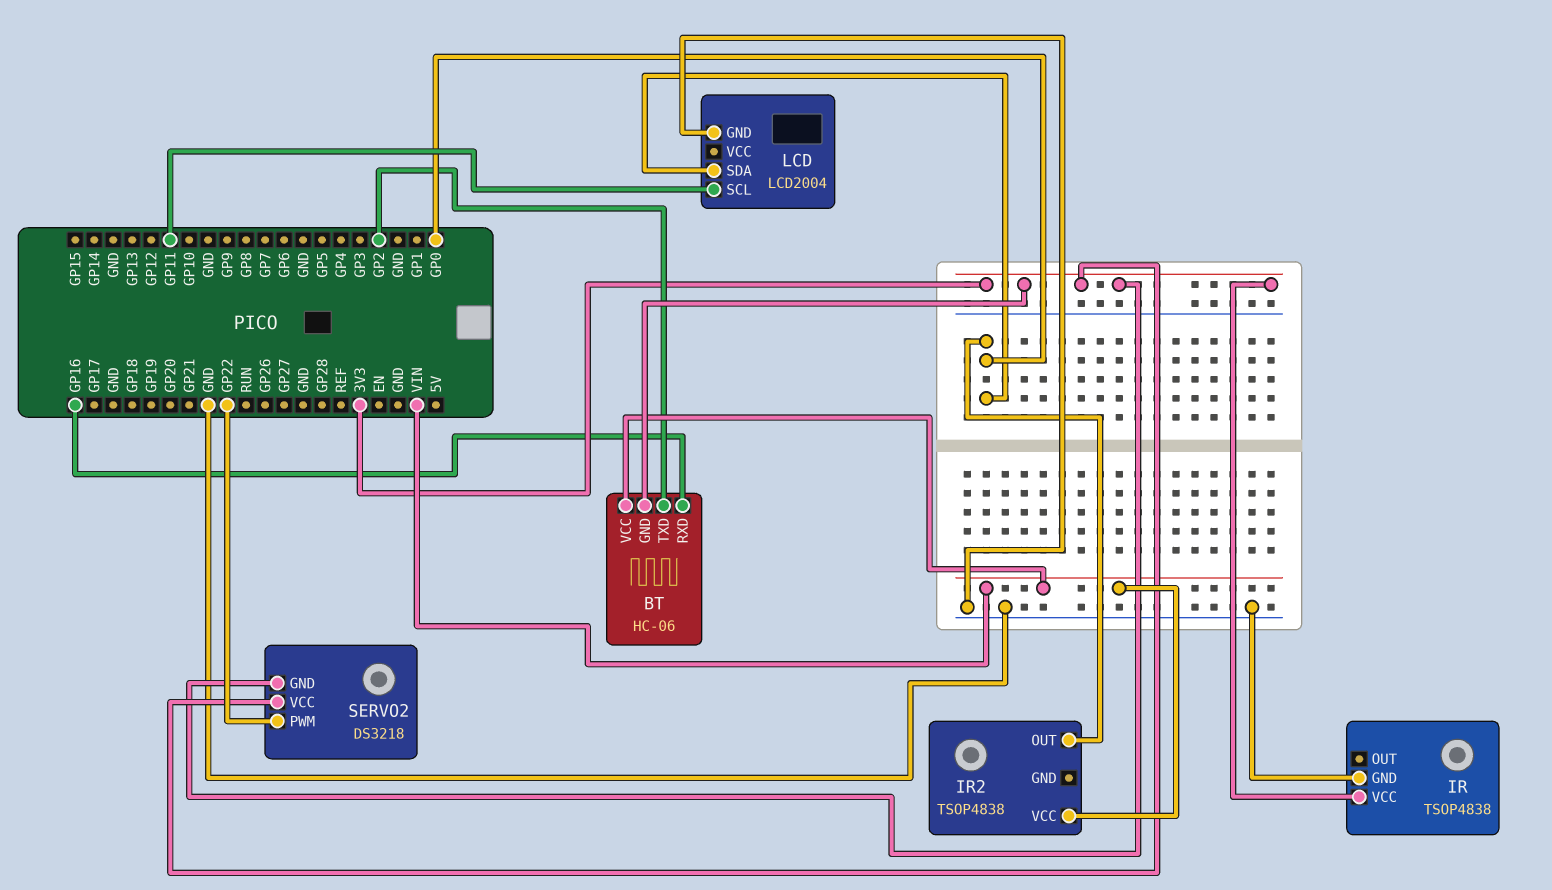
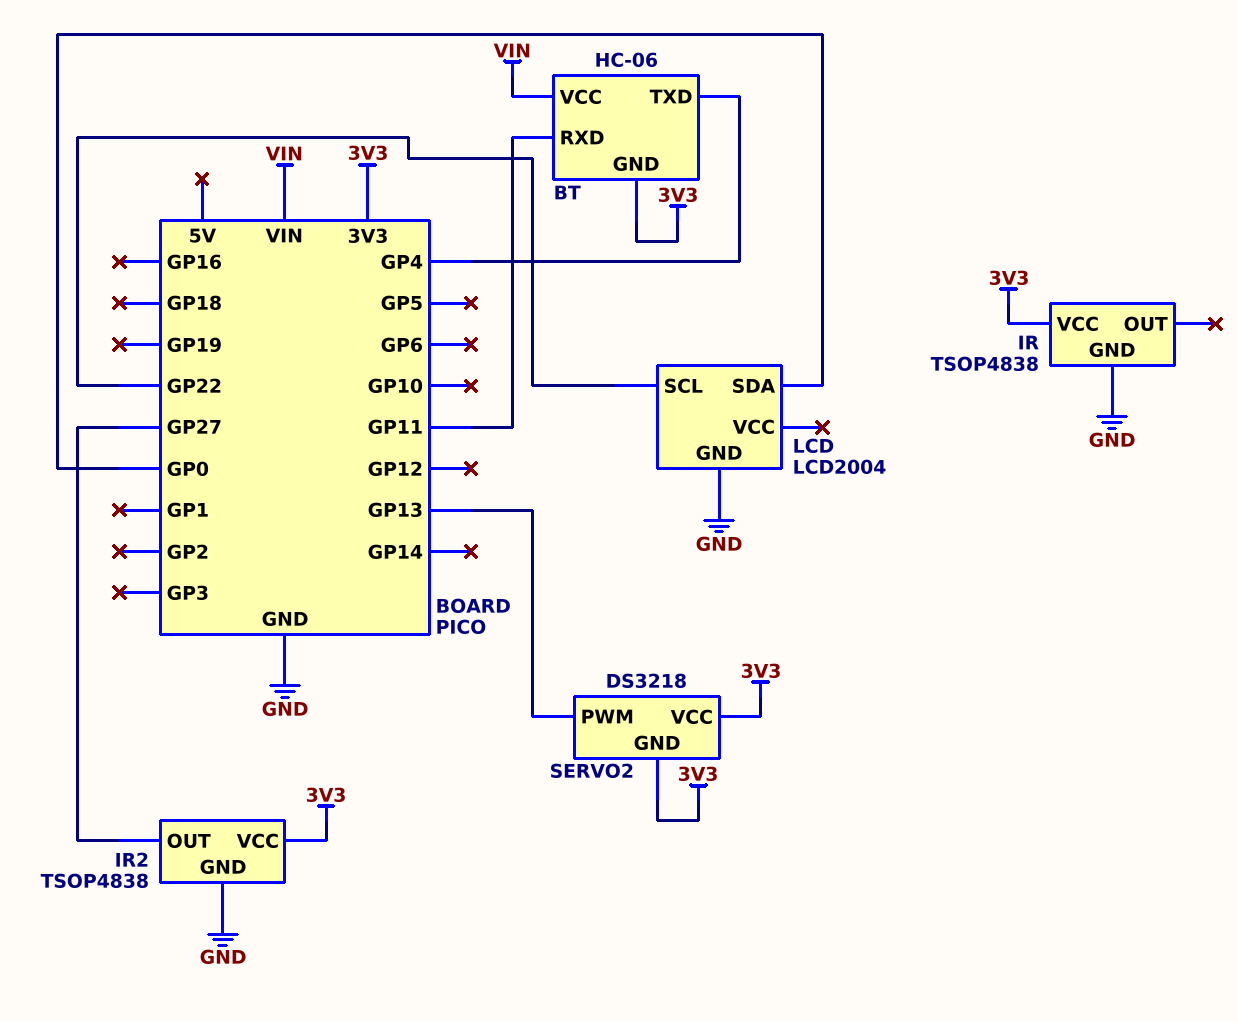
BT pin RXD: GP16 -> GP11
BT pin TXD: GP2 -> GP4
IR2 pin GND: none -> GND
IR2 pin OUT: GP0 -> GP27
IR2 pin VCC: VIN -> 3V3
LCD pin SCL: GP11 -> GP22
SERVO2 pin PWM: GP22 -> GP13

